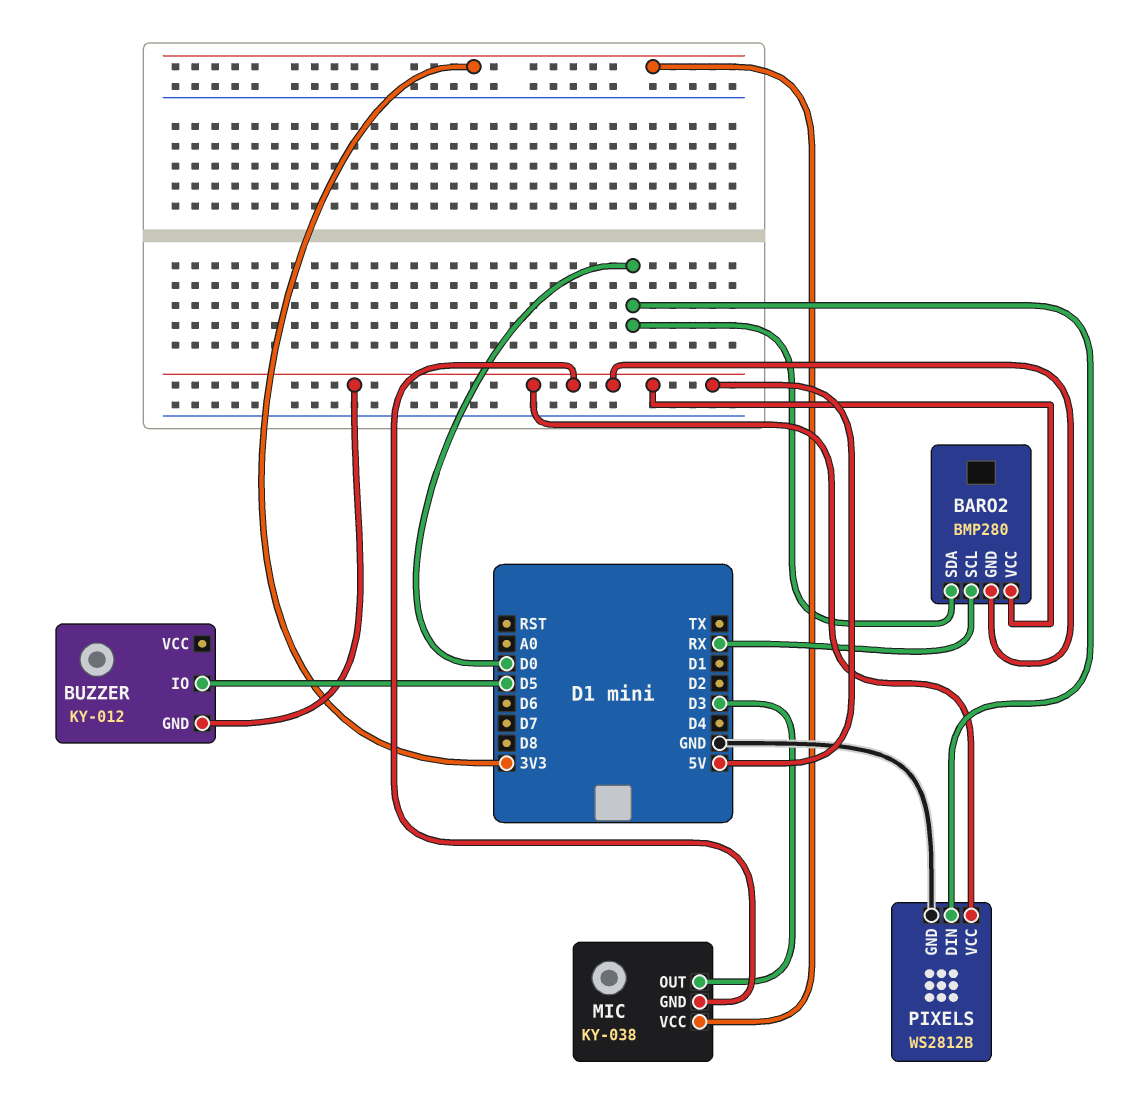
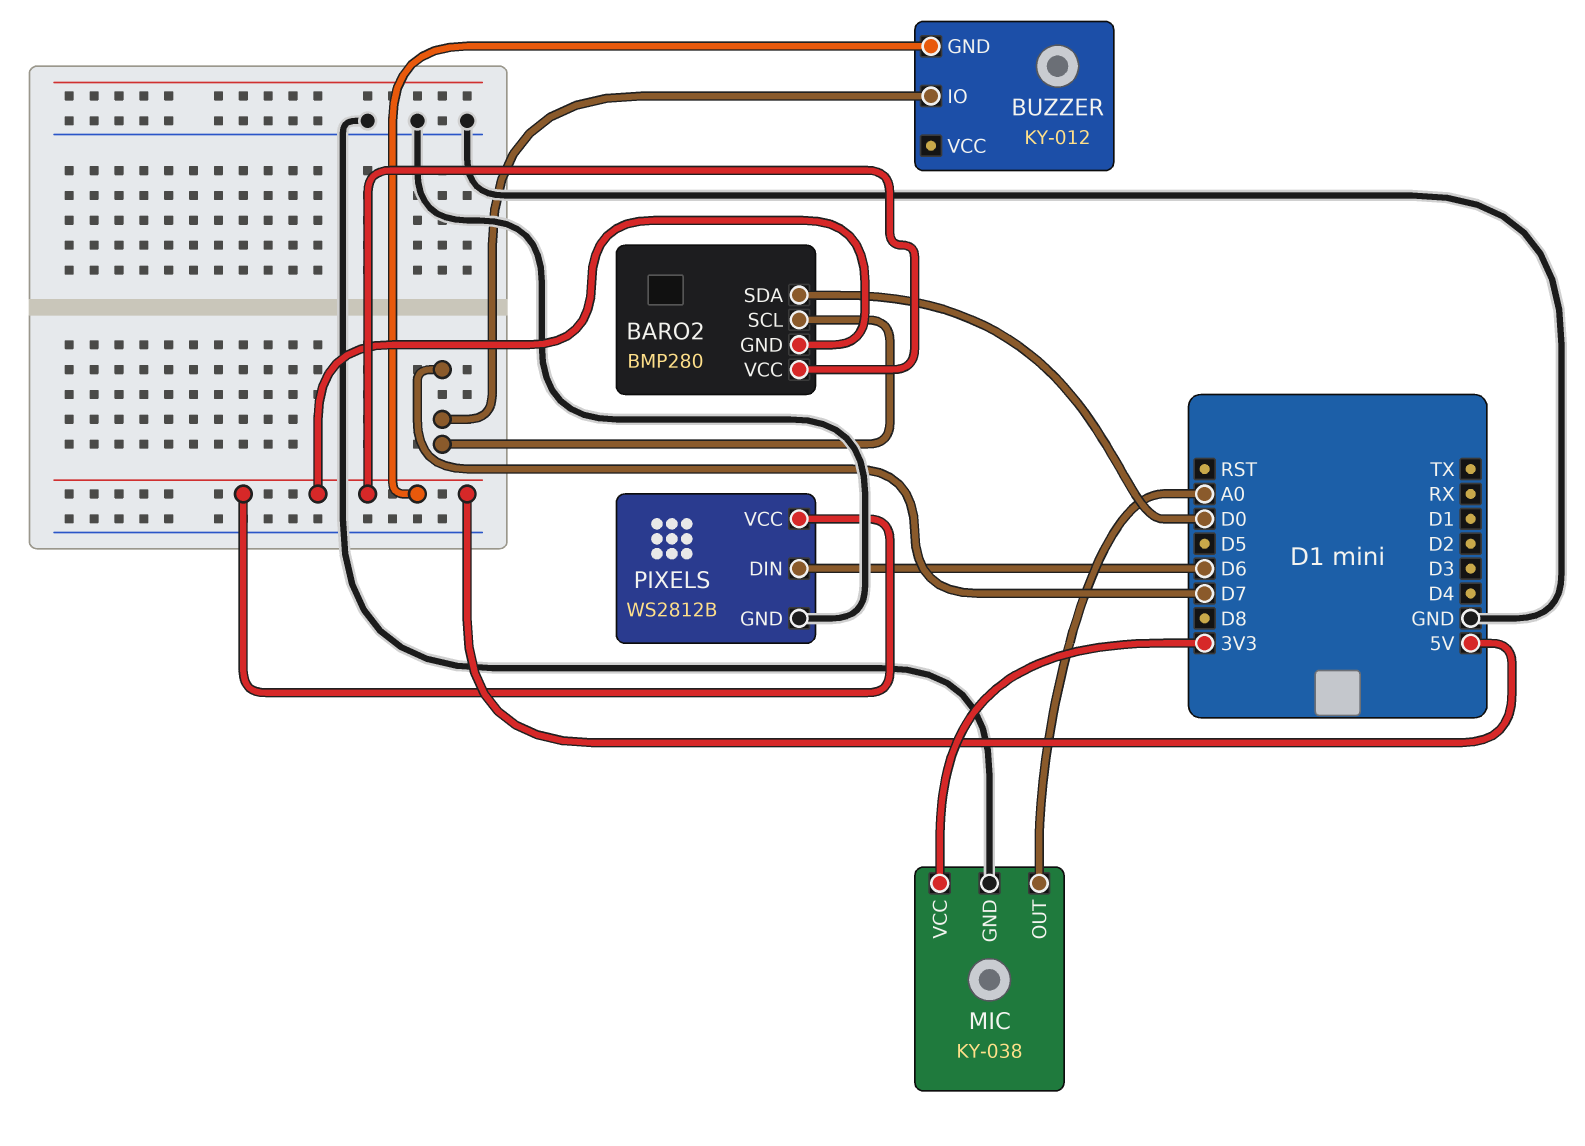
BARO2 pin SCL: RX -> D7
BUZZER pin IO: D5 -> D7
MIC pin GND: 5V -> GND
MIC pin OUT: D3 -> A0
PIXELS pin DIN: D0 -> D6

